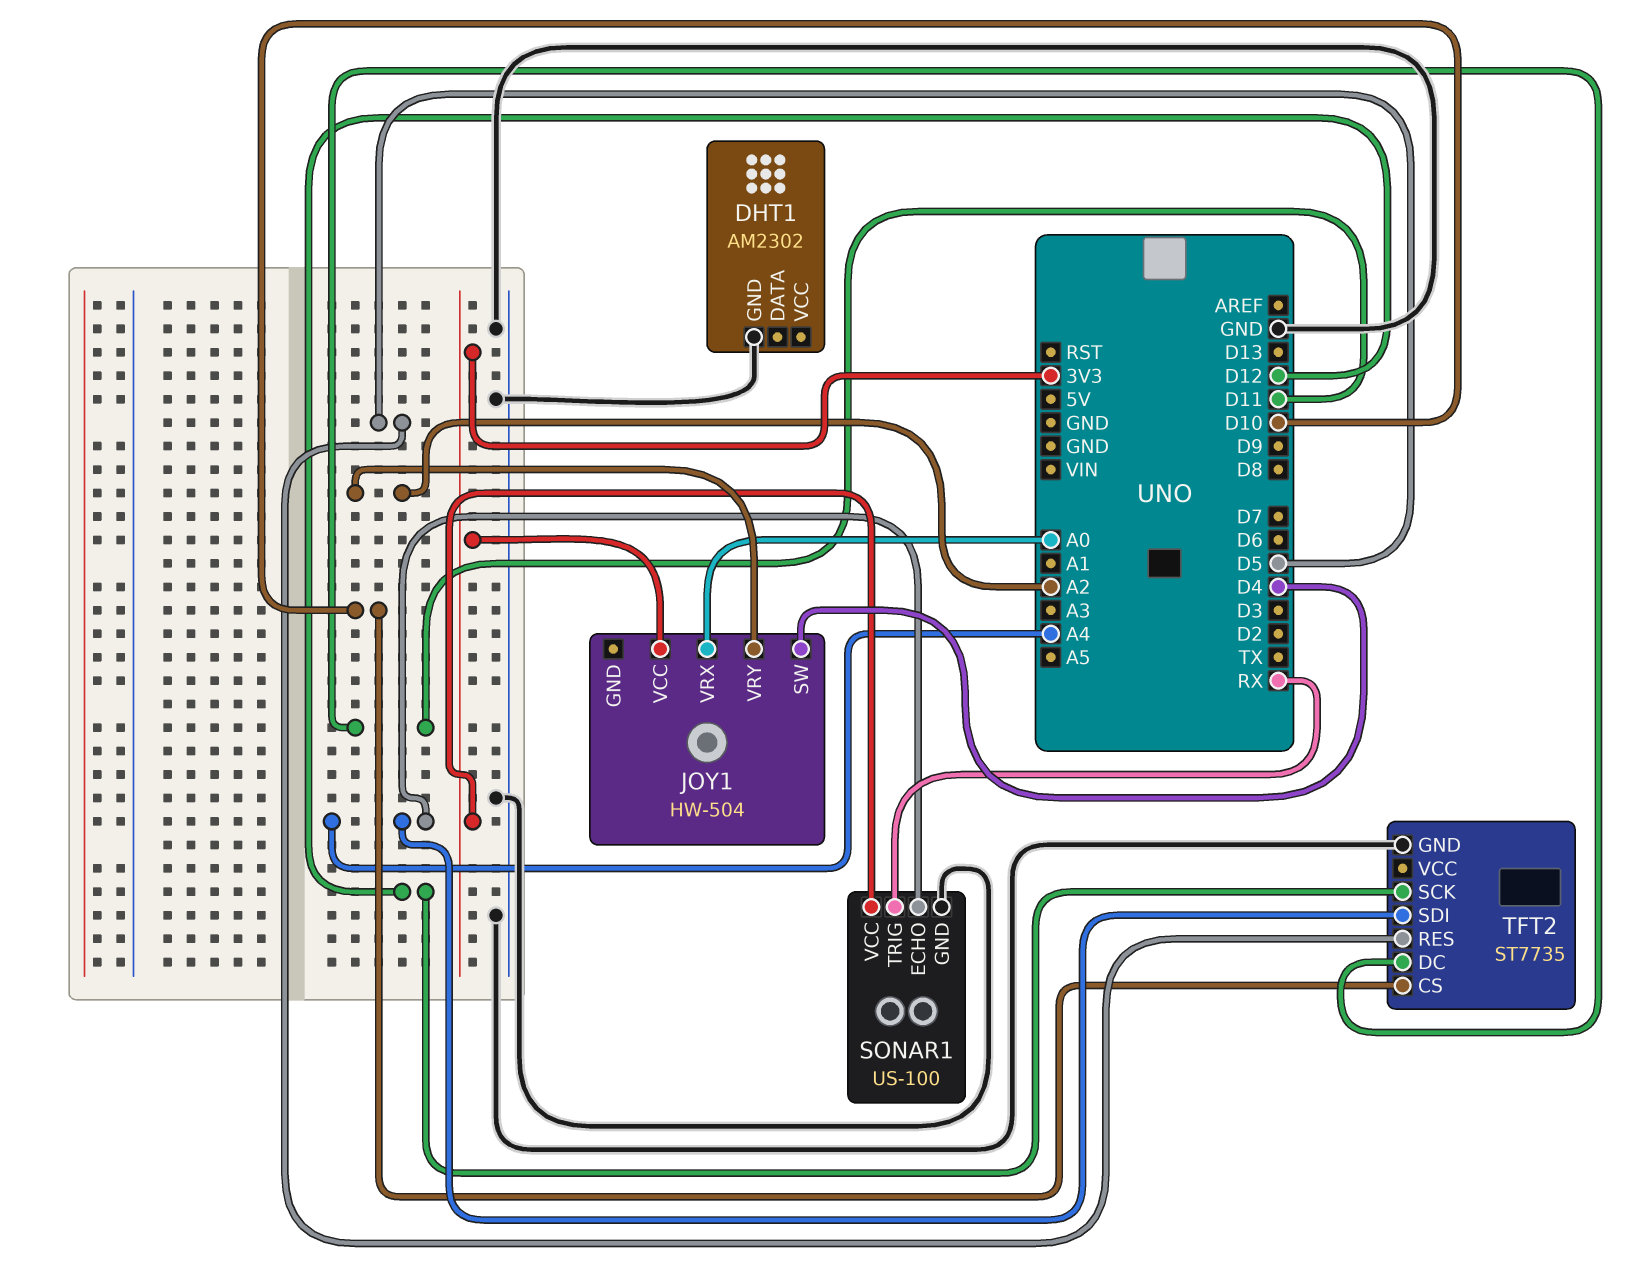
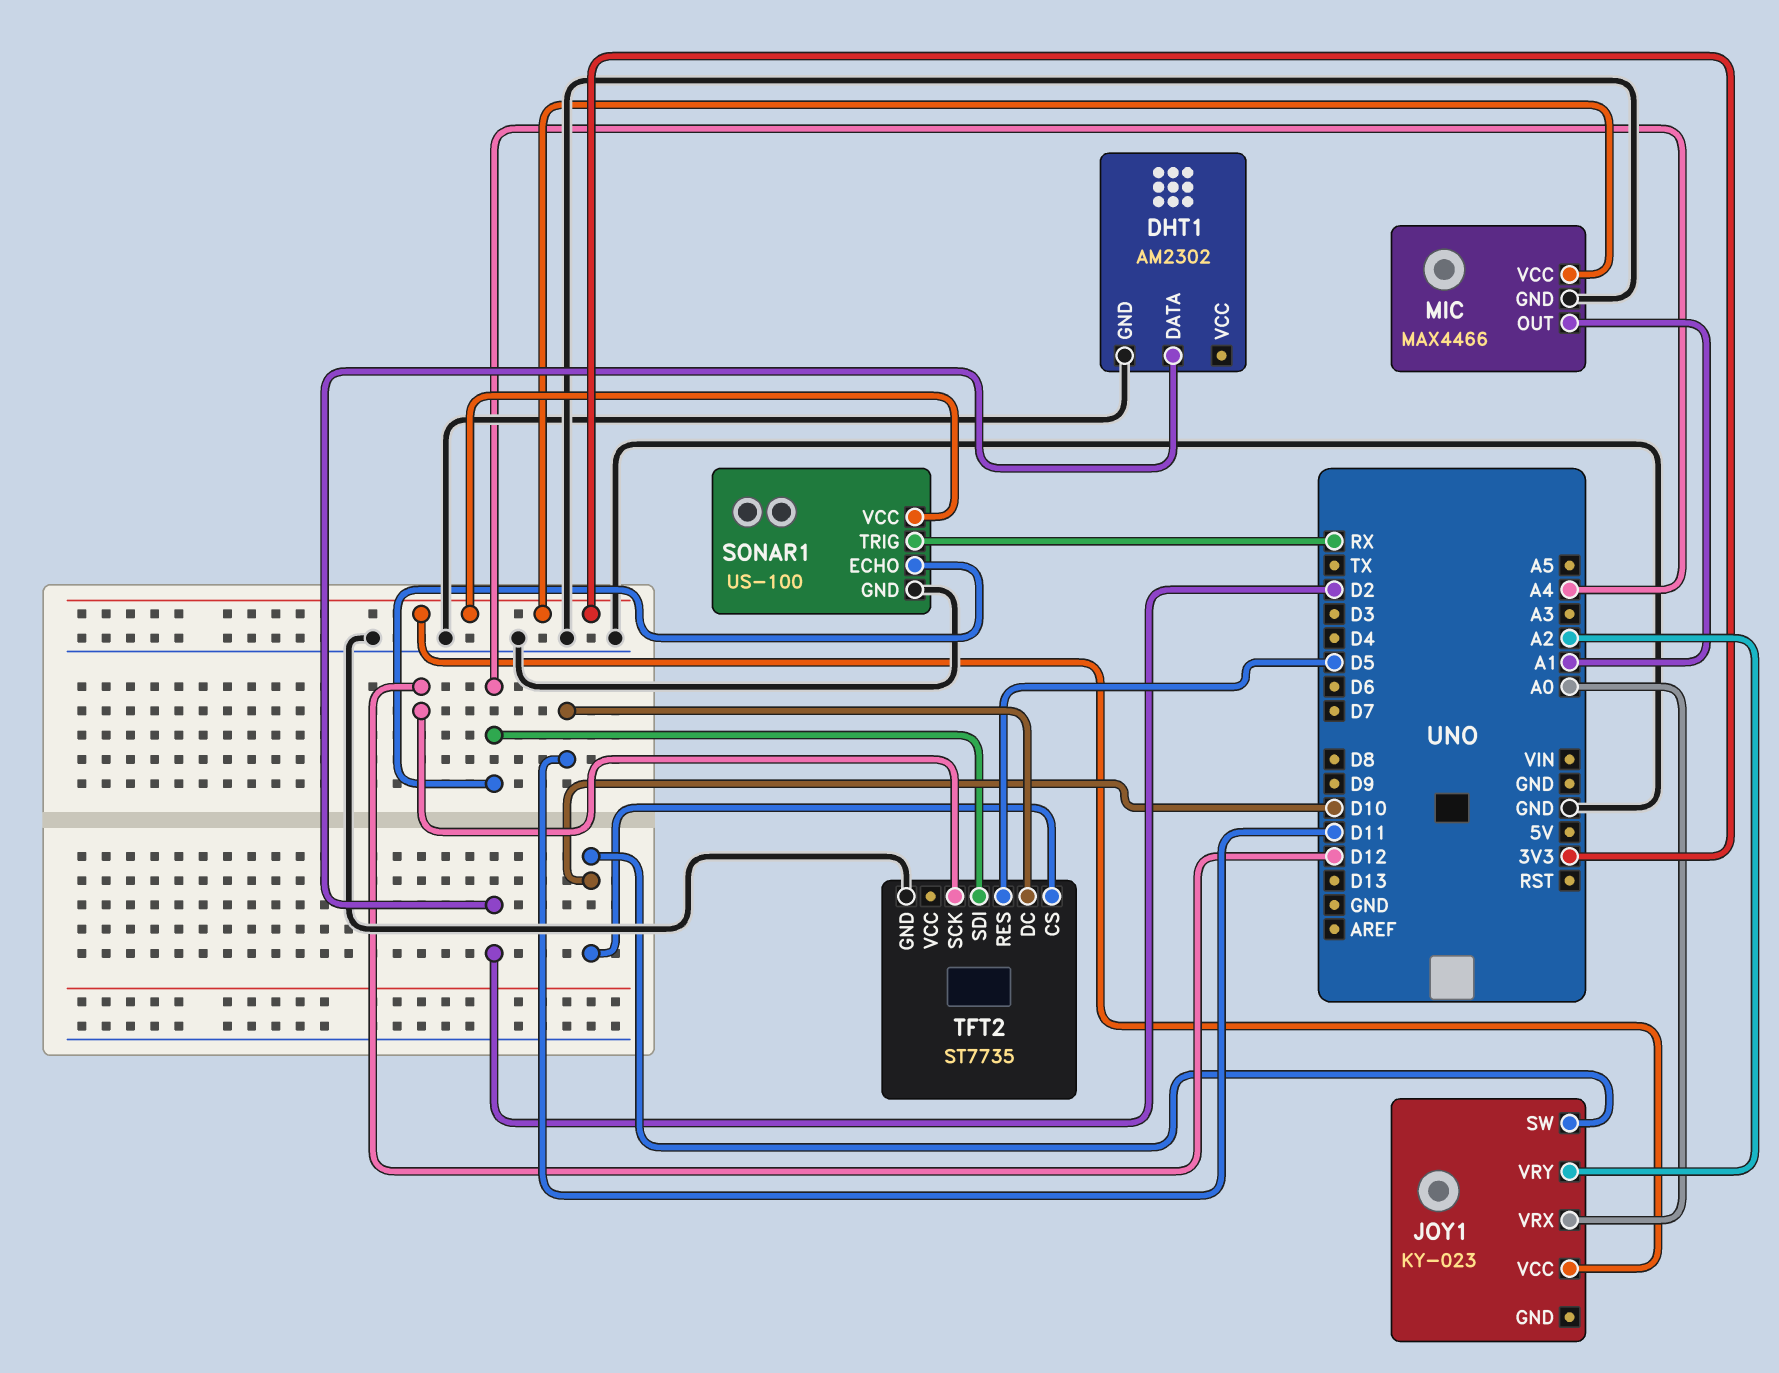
DHT1 pin DATA: none -> D2
JOY1: HW-504 -> KY-023
JOY1 pin SW: D4 -> D10
MIC: none -> MAX4466
MIC pin GND: none -> GND
MIC pin OUT: none -> A1
MIC pin VCC: none -> 3V3

